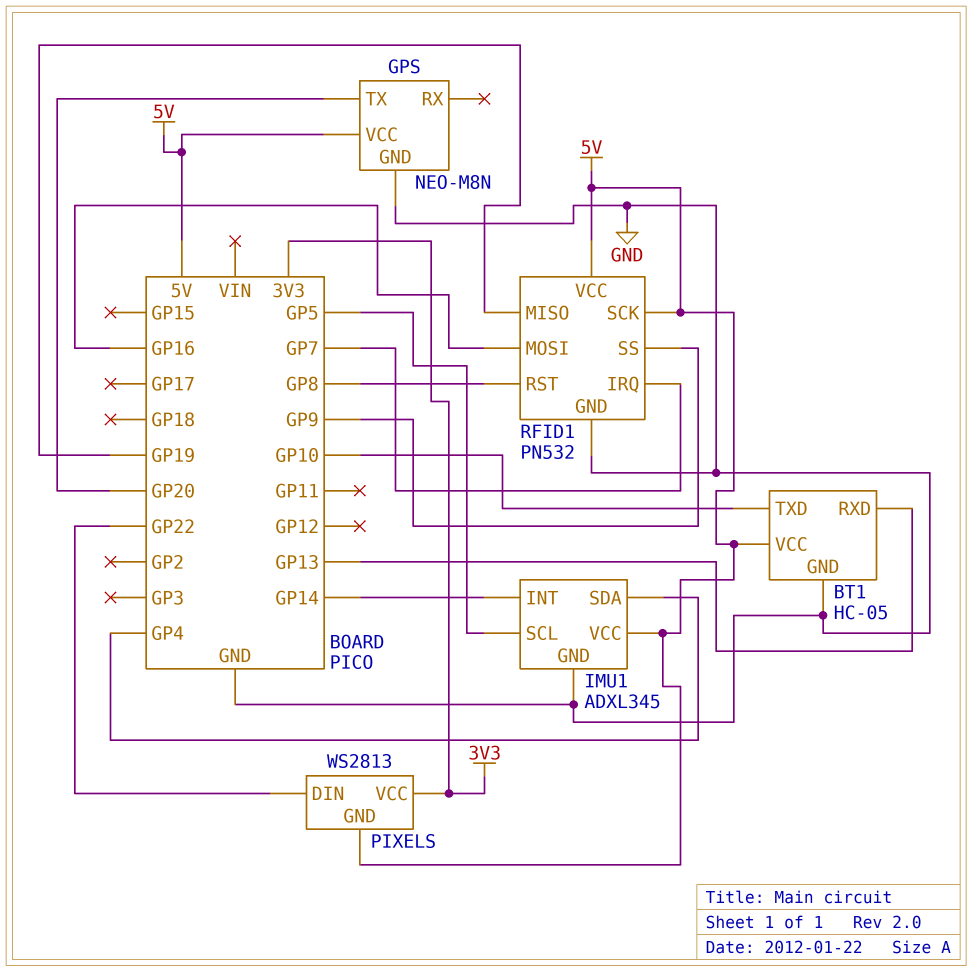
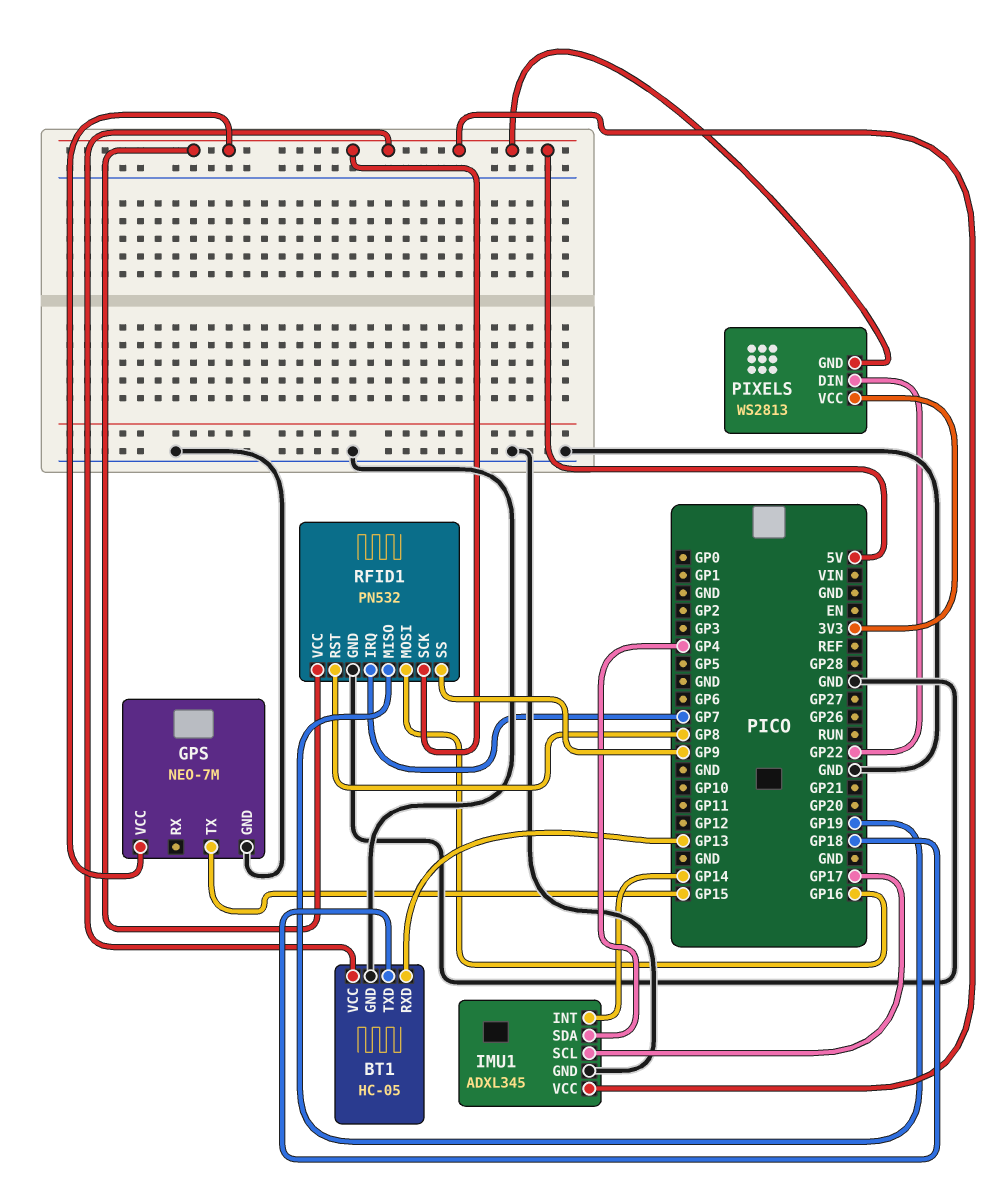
BT1 pin TXD: GP10 -> GP18
GPS: NEO-M8N -> NEO-7M
GPS pin TX: GP20 -> GP15
IMU1 pin SCL: GP5 -> GP17

